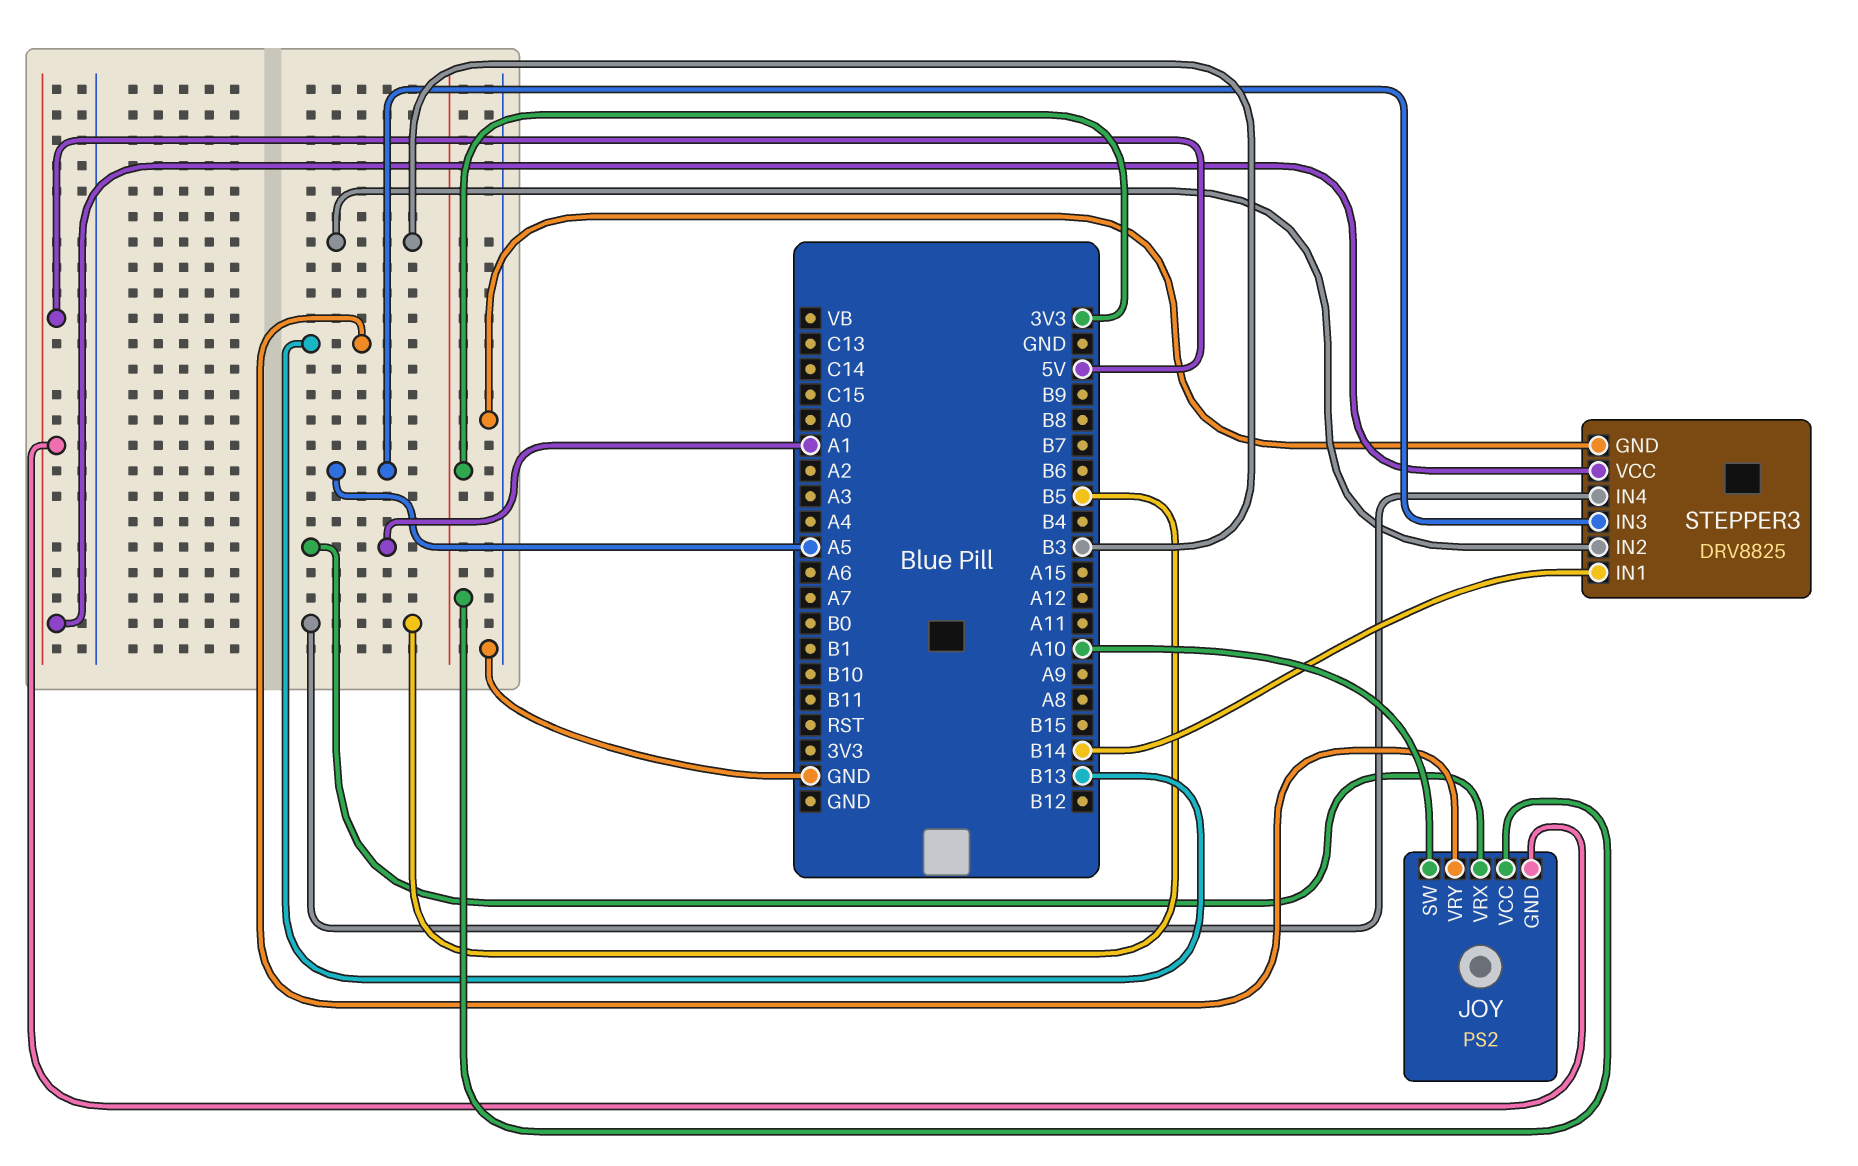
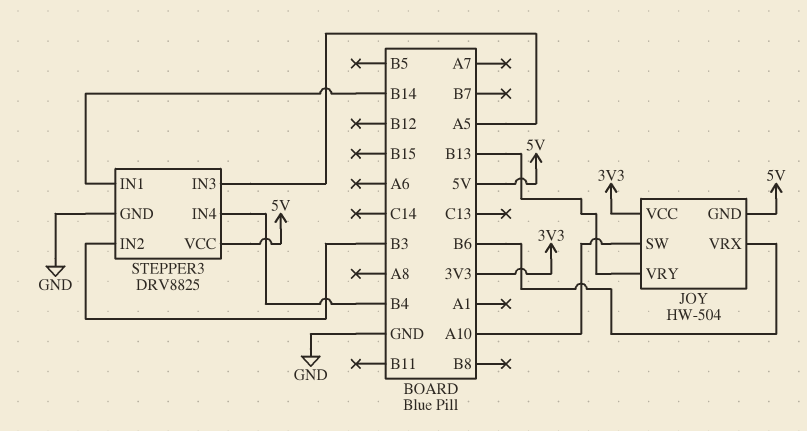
JOY: PS2 -> HW-504
JOY pin VRX: A1 -> B6
STEPPER3 pin IN4: B5 -> B4

